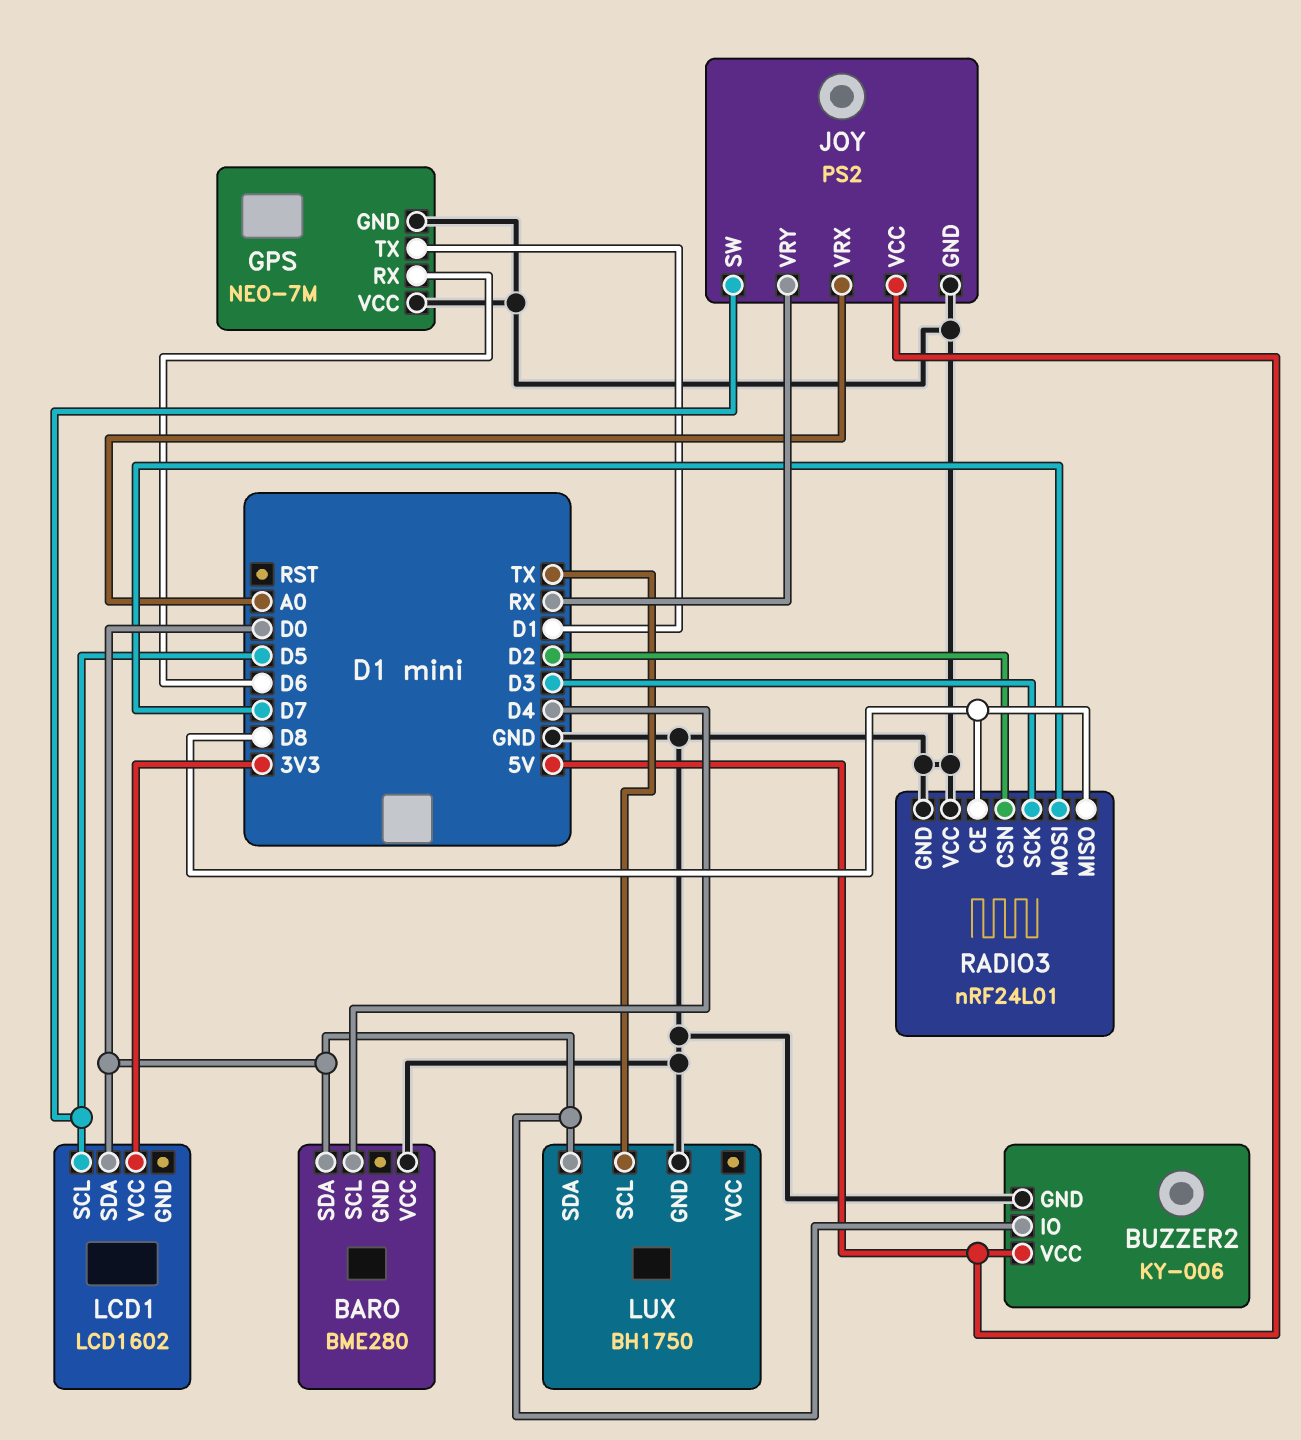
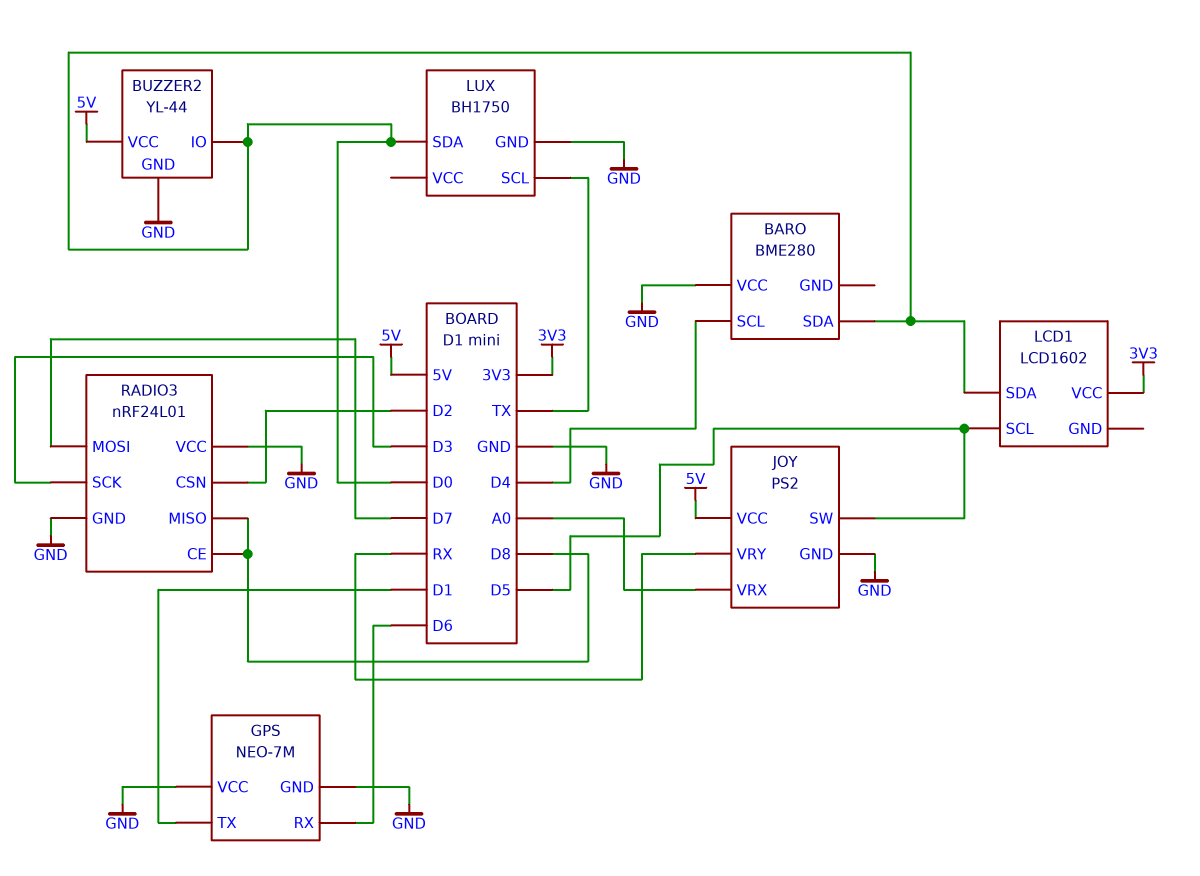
BUZZER2: KY-006 -> YL-44

